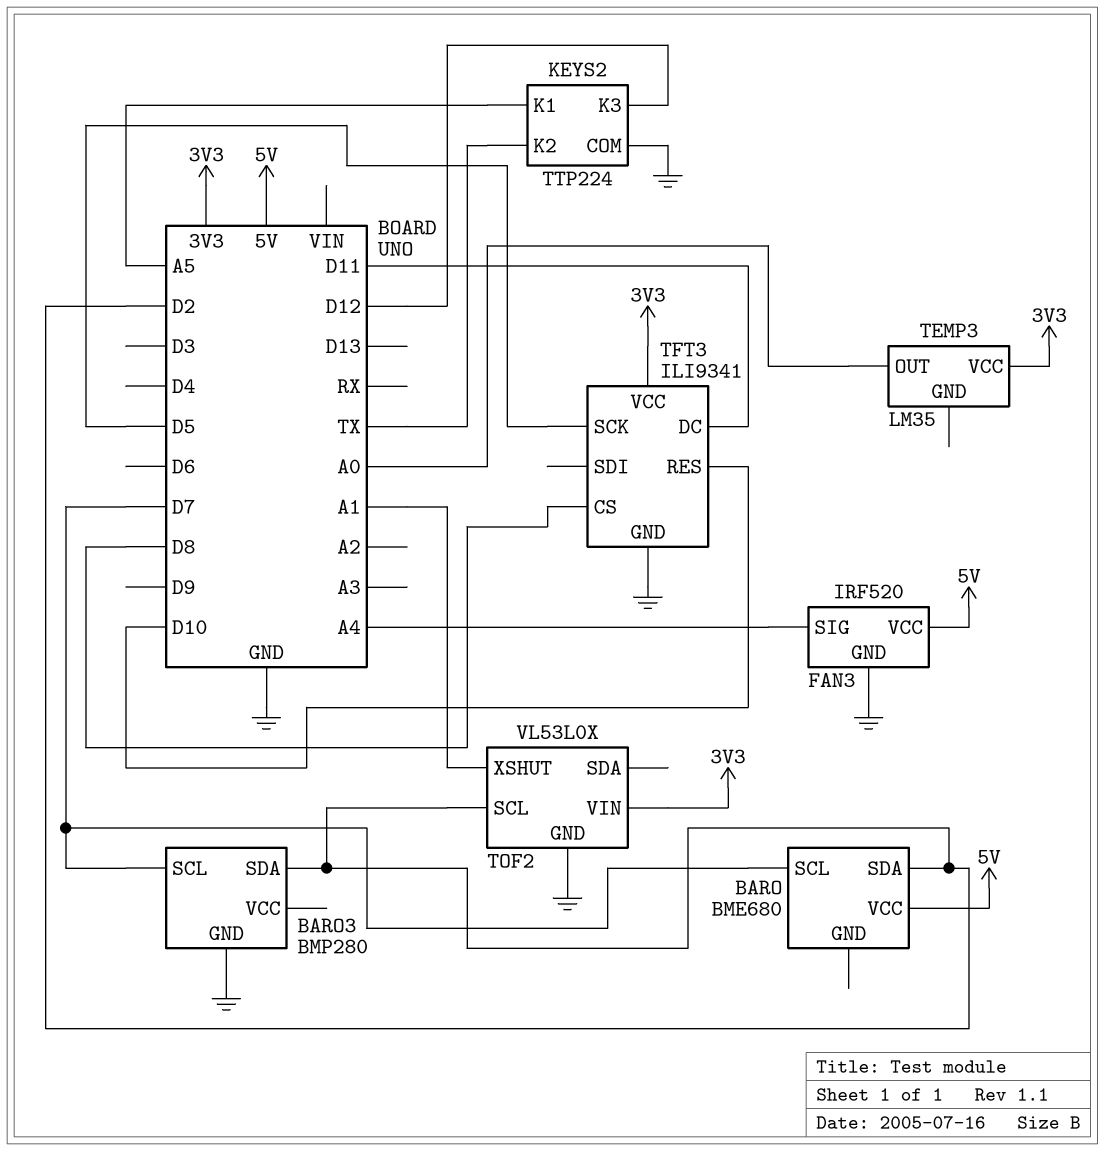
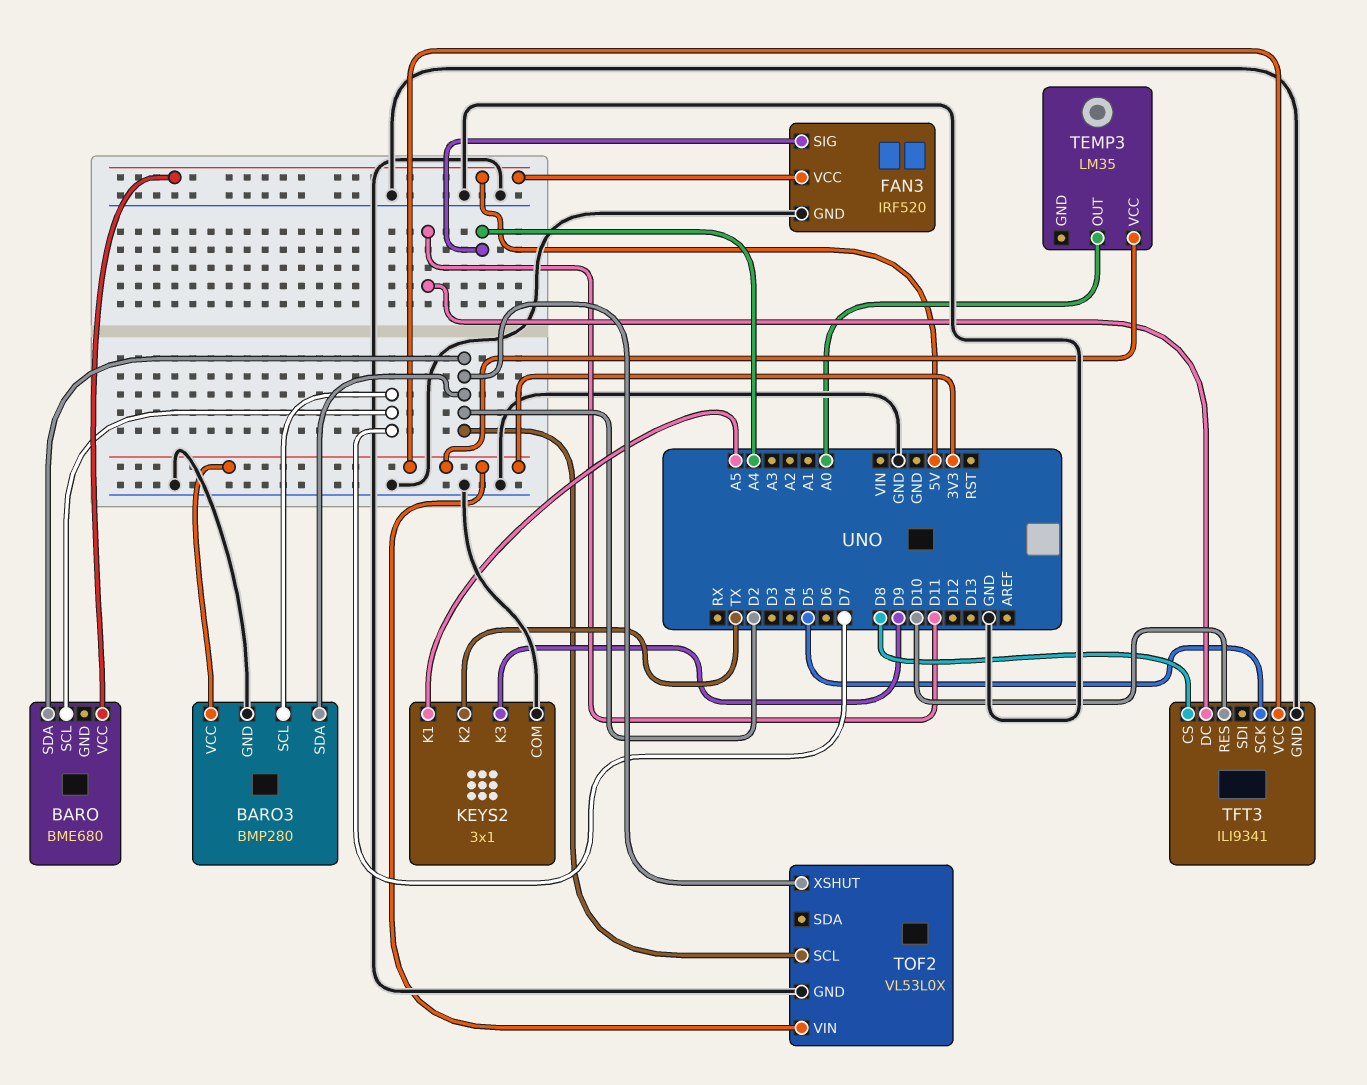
BARO3 pin VCC: none -> 3V3
KEYS2: TTP224 -> 3x1
KEYS2 pin K3: D12 -> D9
TOF2 pin XSHUT: A1 -> D2

